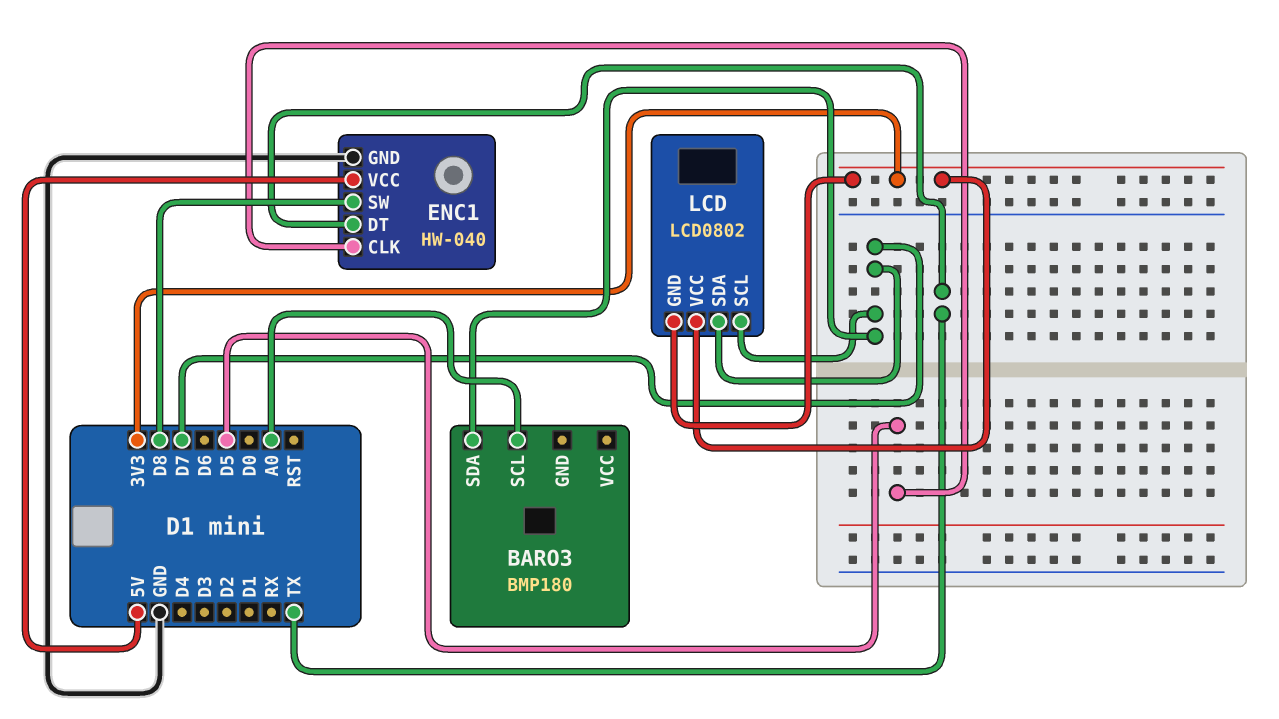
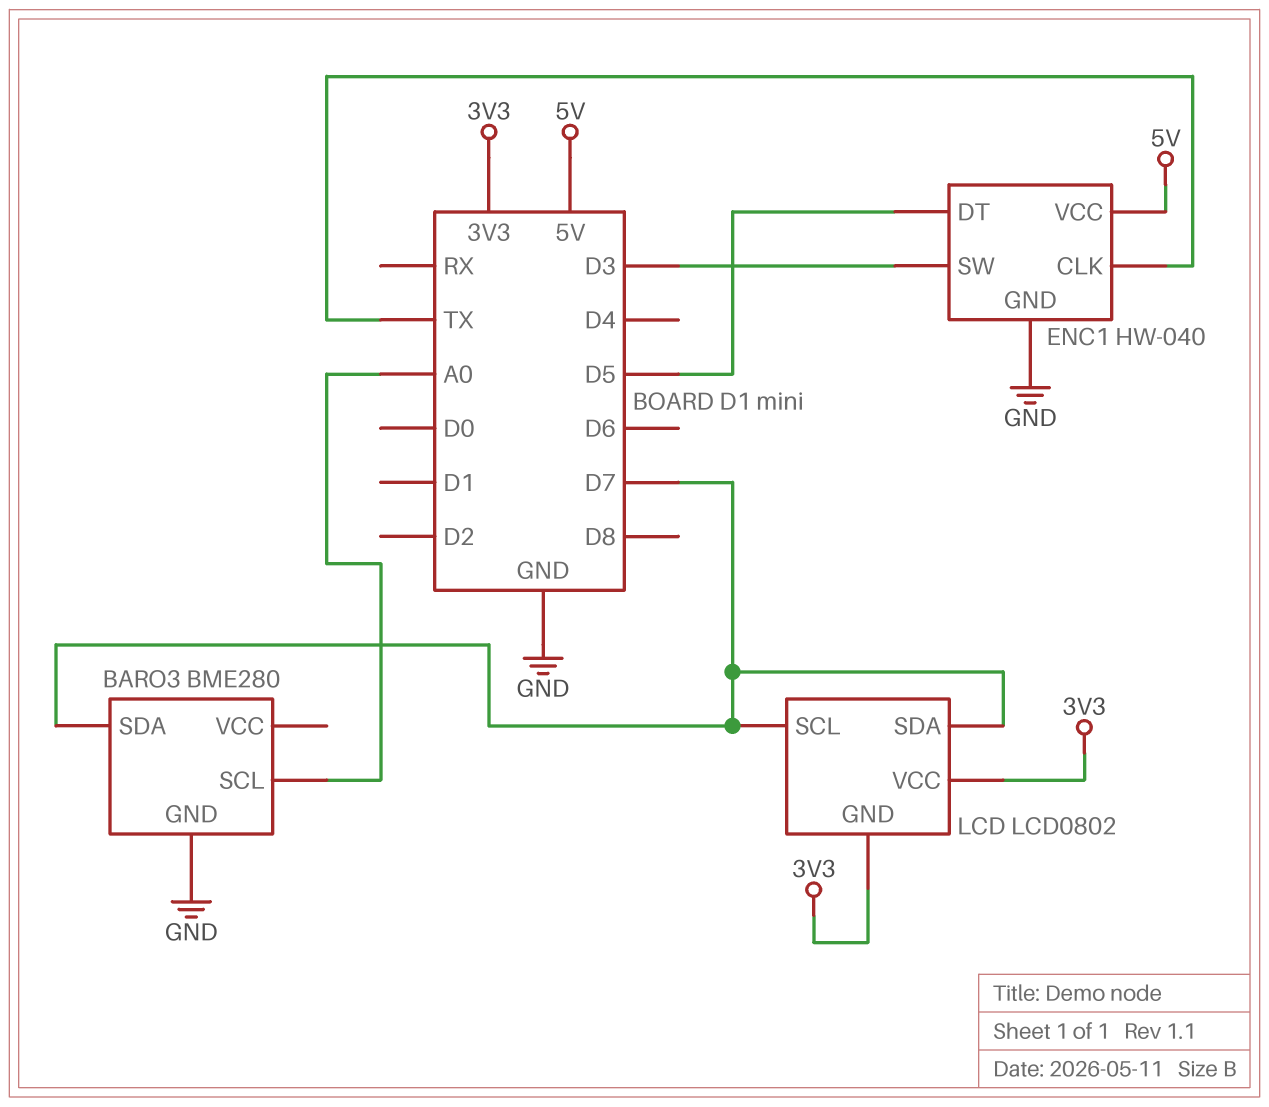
BARO3: BMP180 -> BME280
BARO3 pin GND: none -> GND
ENC1 pin CLK: D5 -> TX
ENC1 pin DT: TX -> D5
ENC1 pin SW: D8 -> D3

